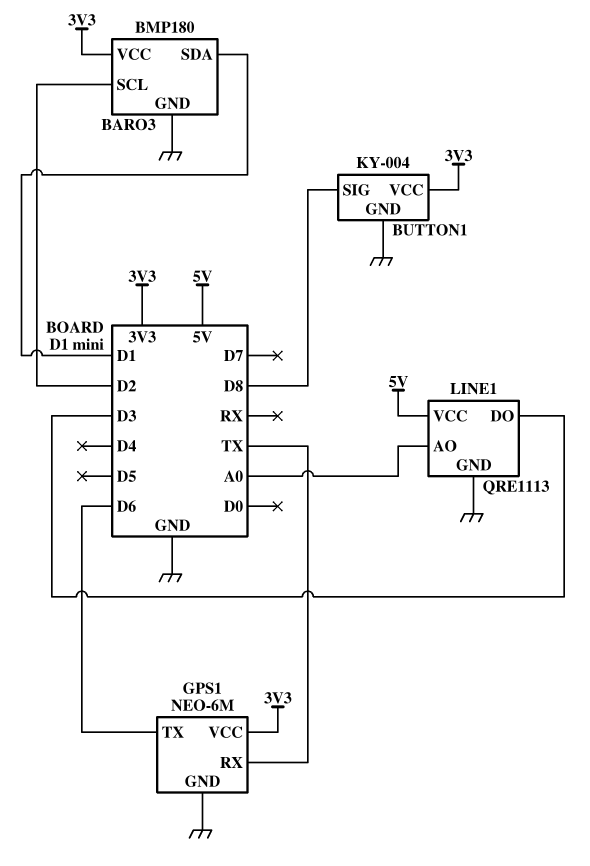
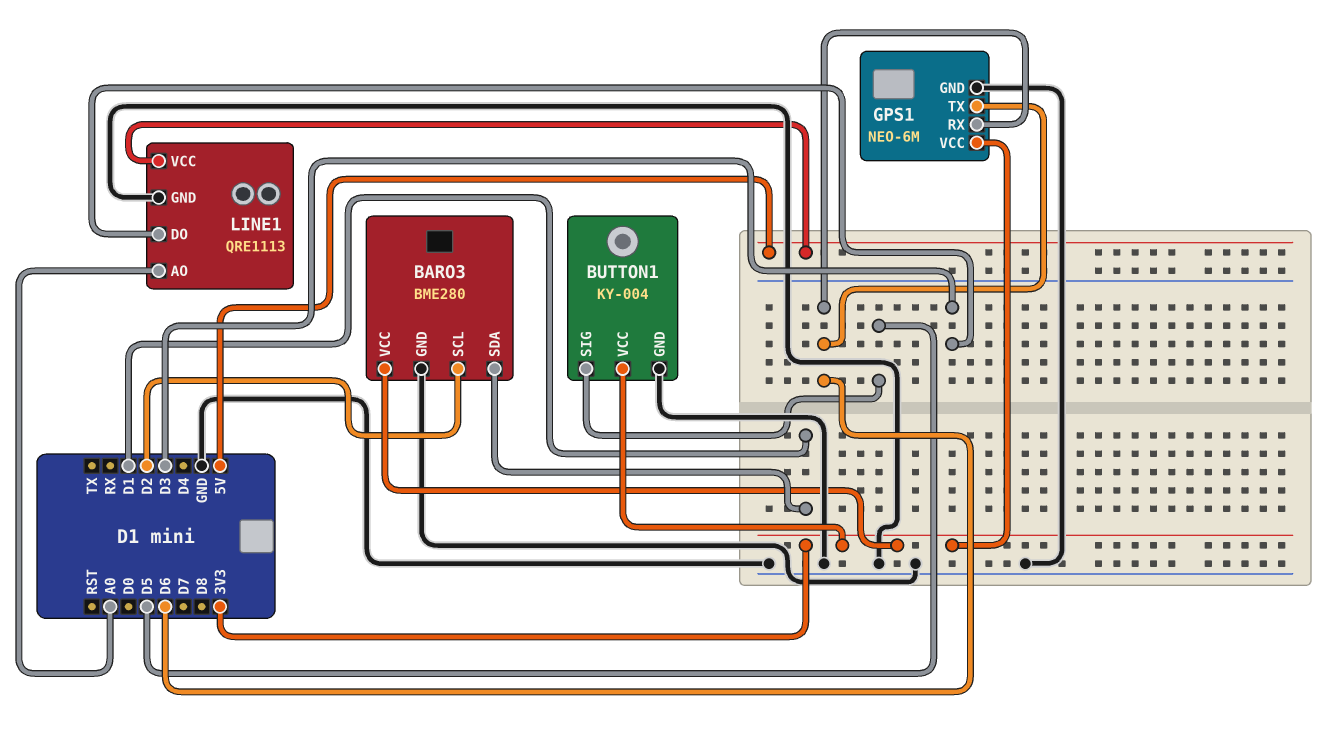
BARO3: BMP180 -> BME280
BUTTON1 pin SIG: D8 -> D5
GPS1 pin RX: TX -> D6

